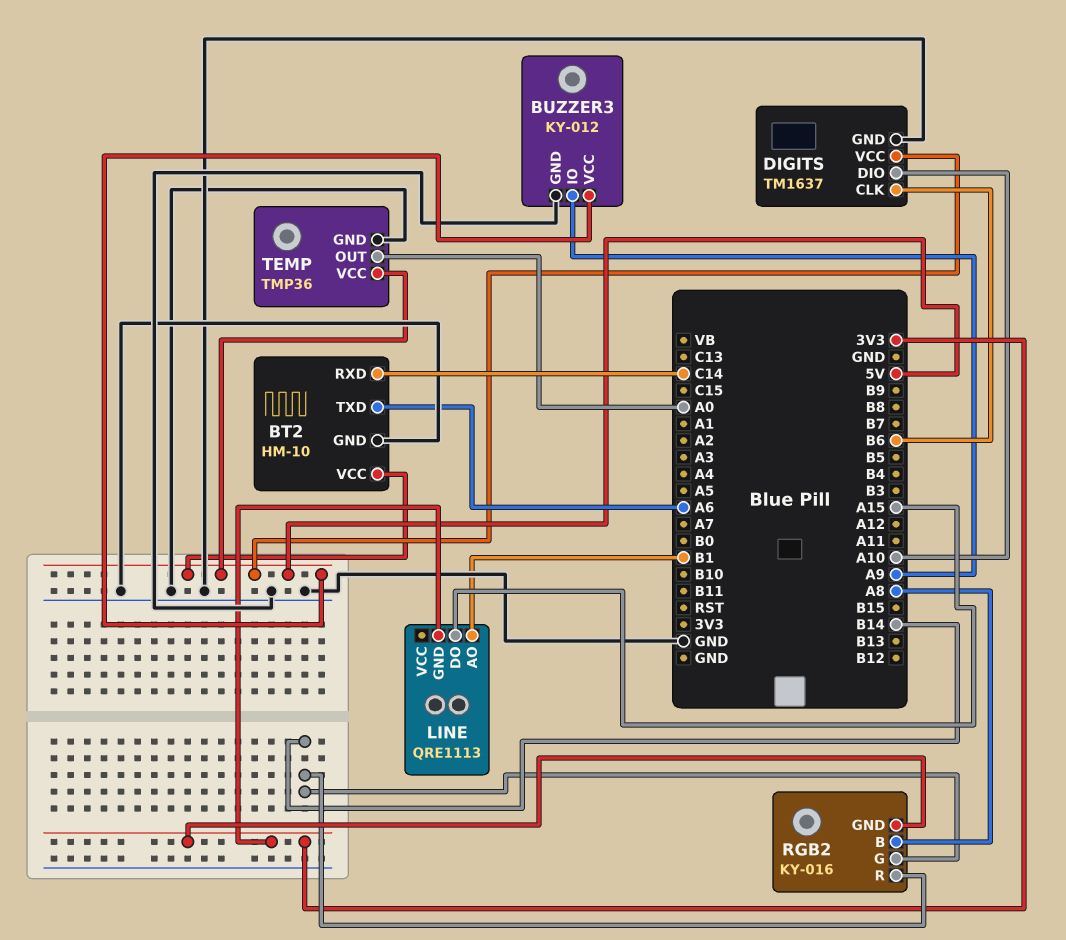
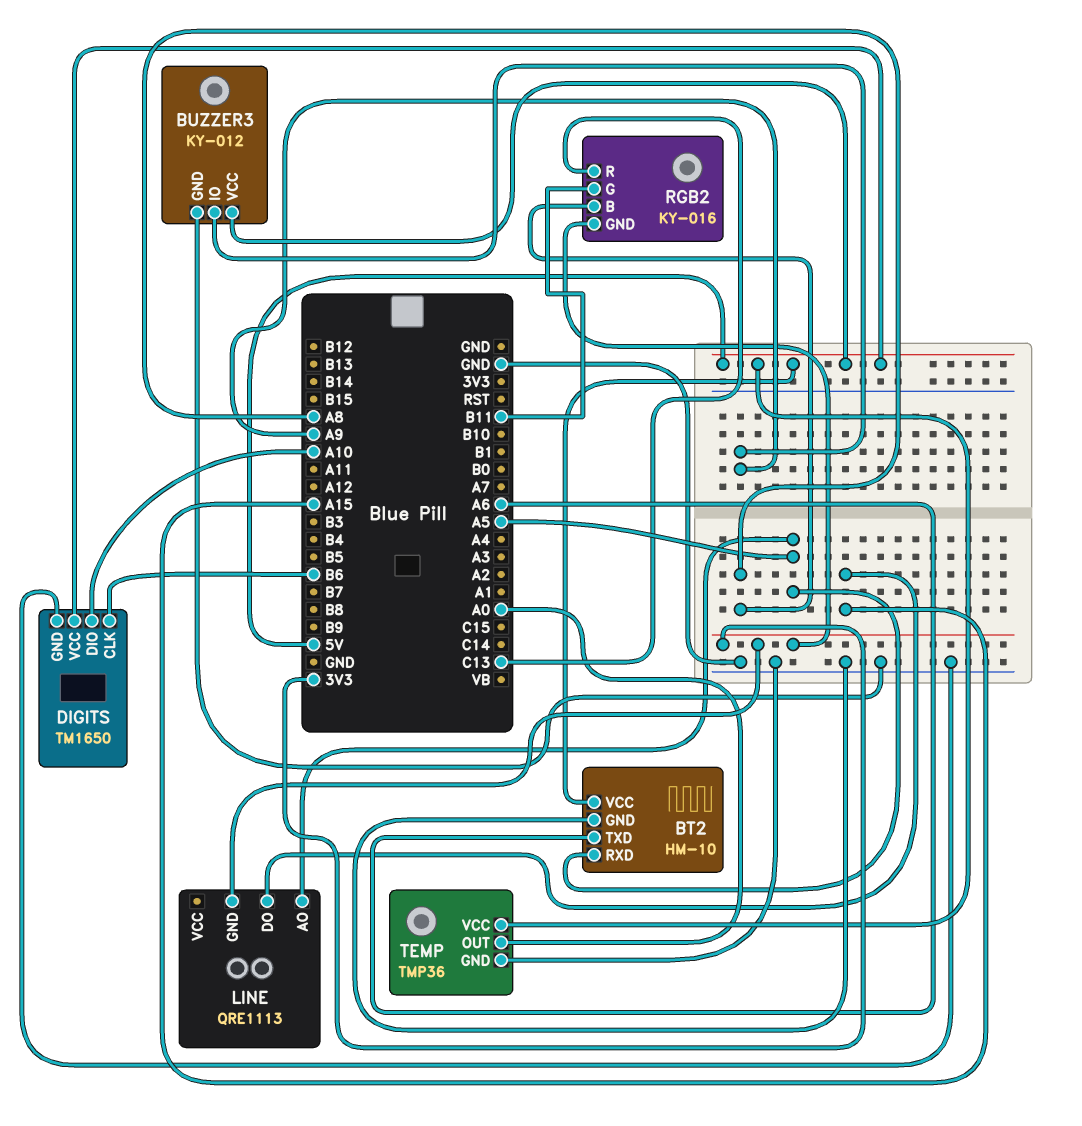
BT2 pin RXD: C14 -> A5
DIGITS: TM1637 -> TM1650
LINE pin AO: B1 -> A5
RGB2 pin G: B14 -> B11
RGB2 pin R: B14 -> C13

